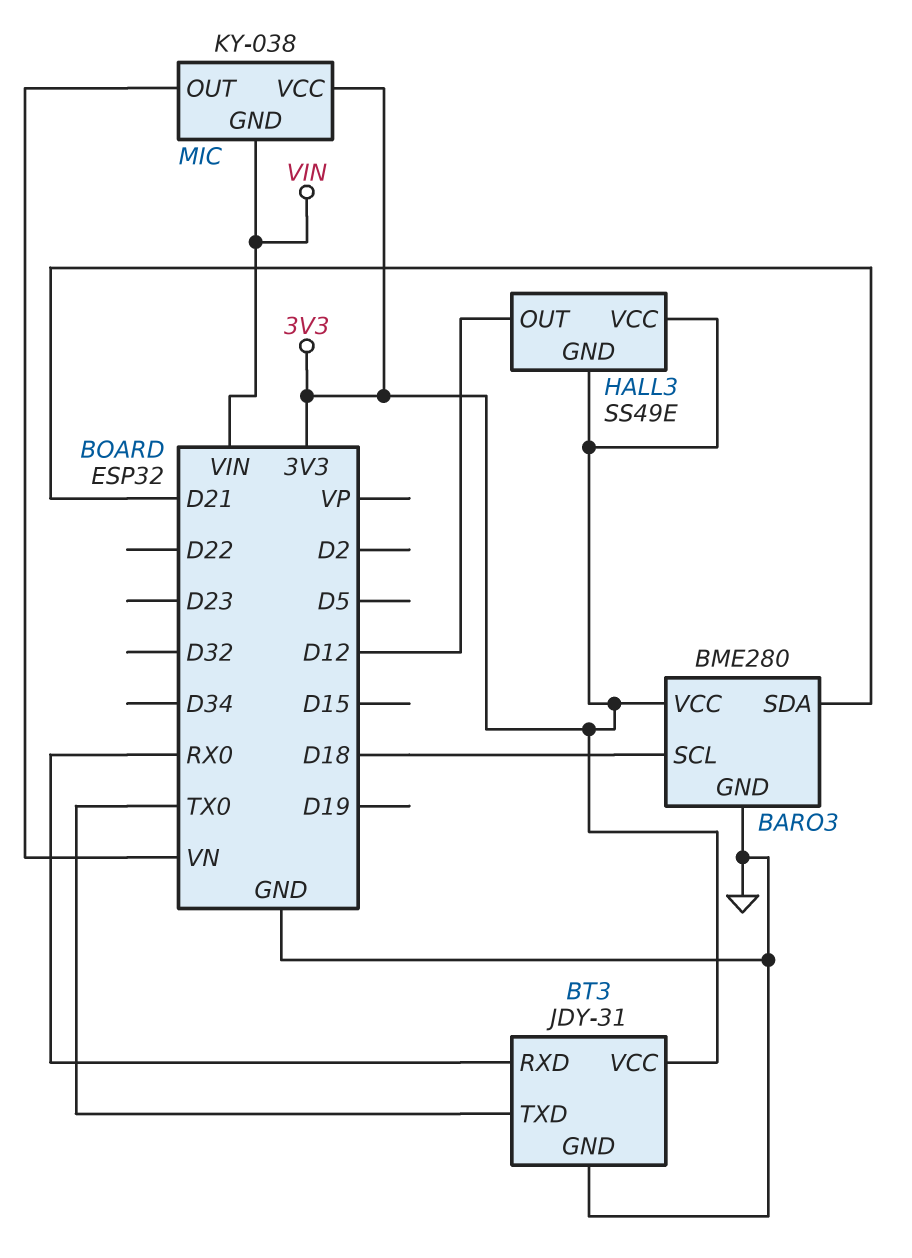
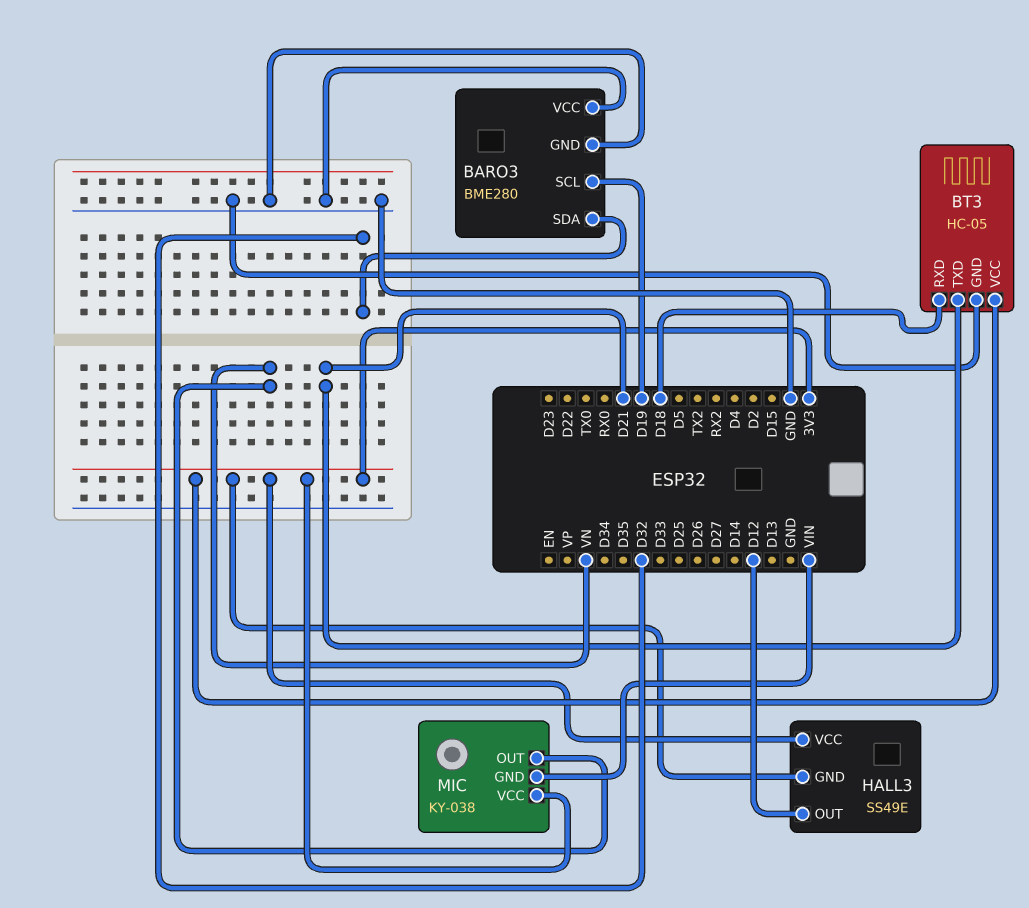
BARO3 pin SCL: D18 -> D19
BARO3 pin SDA: D21 -> D32
BARO3 pin VCC: 3V3 -> GND
BT3: JDY-31 -> HC-05
BT3 pin RXD: RX0 -> D18
BT3 pin TXD: TX0 -> D21

